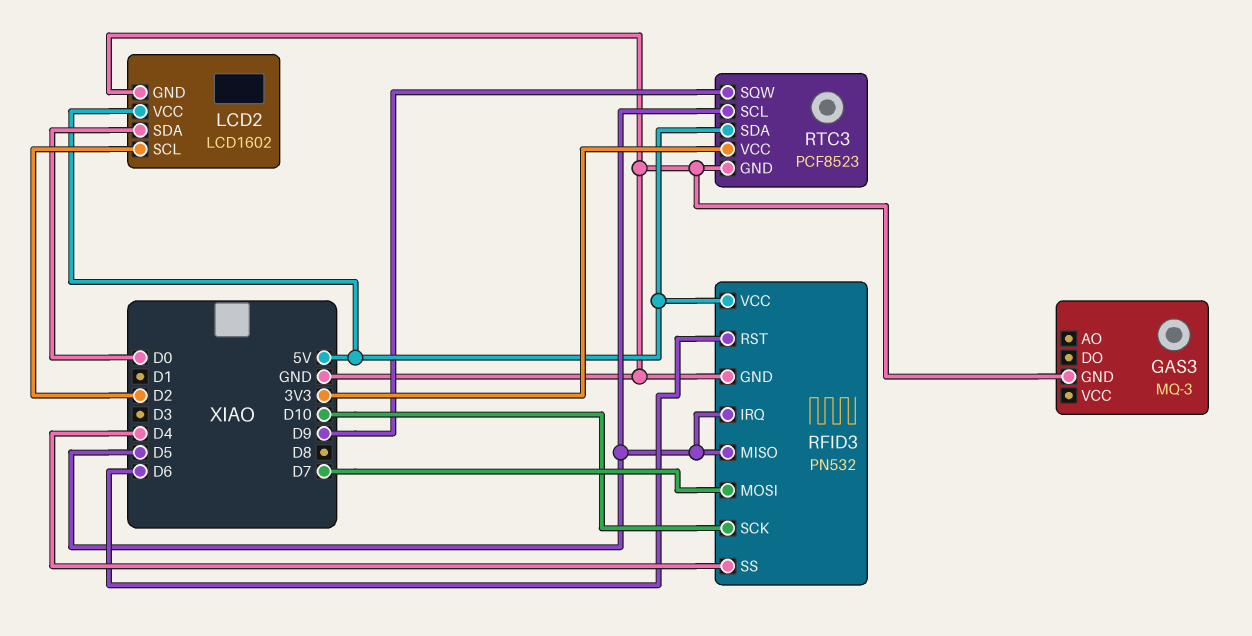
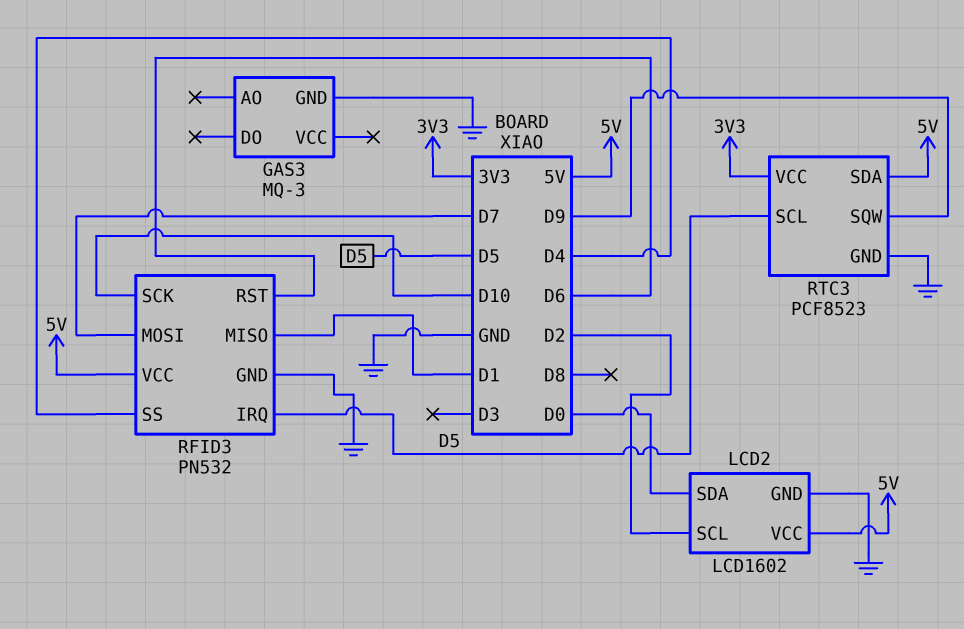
RFID3 pin MISO: D5 -> D1

